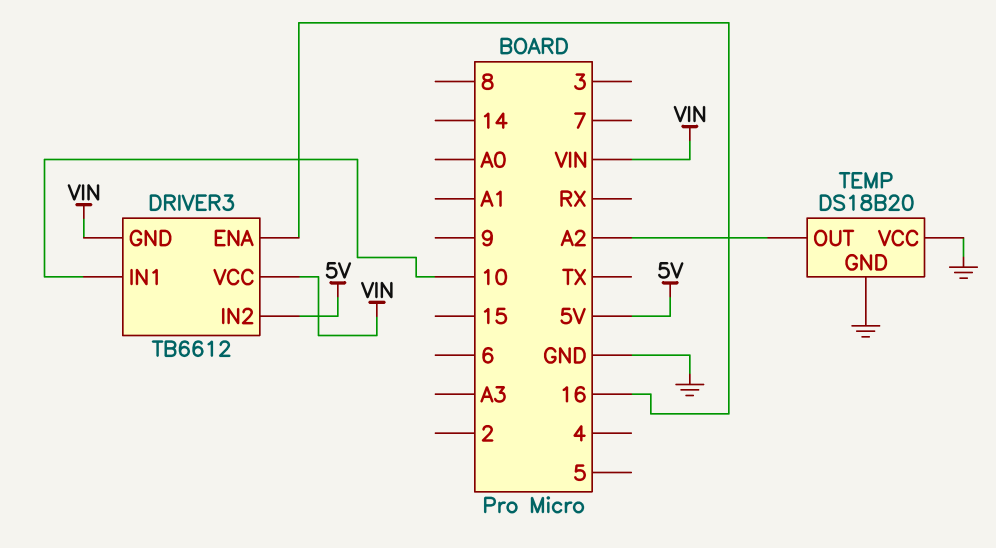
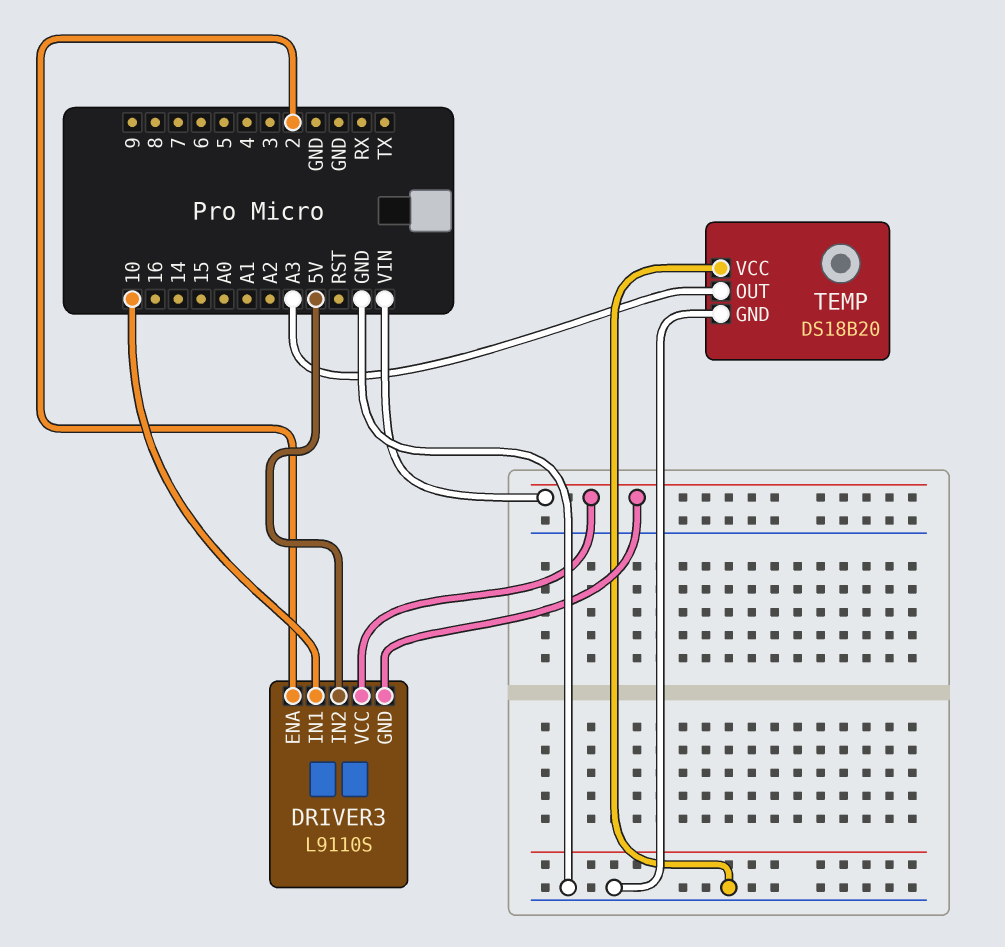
DRIVER3: TB6612 -> L9110S
DRIVER3 pin ENA: 16 -> 2
TEMP pin OUT: A2 -> A3

